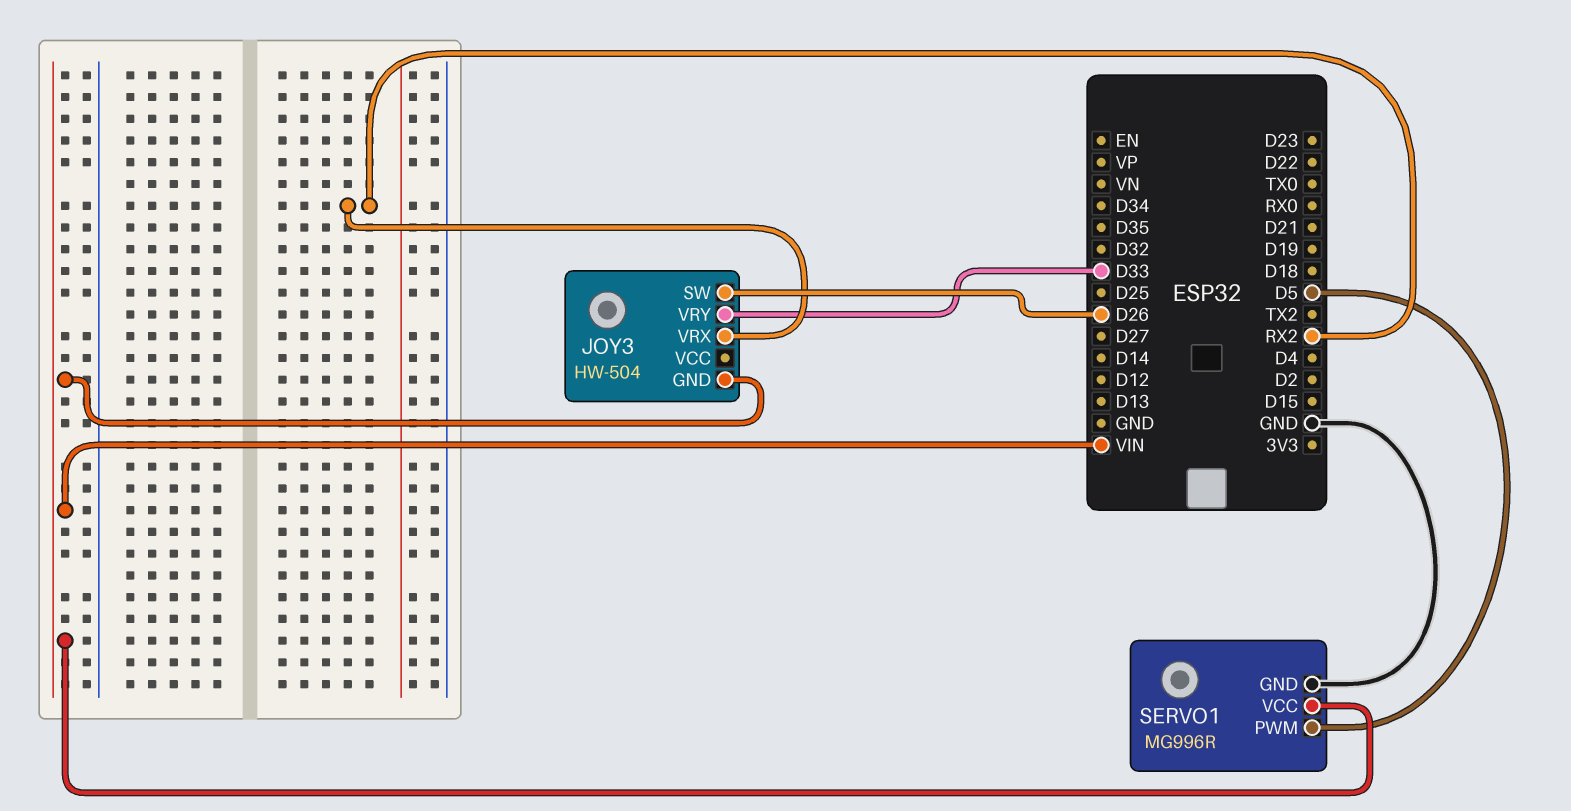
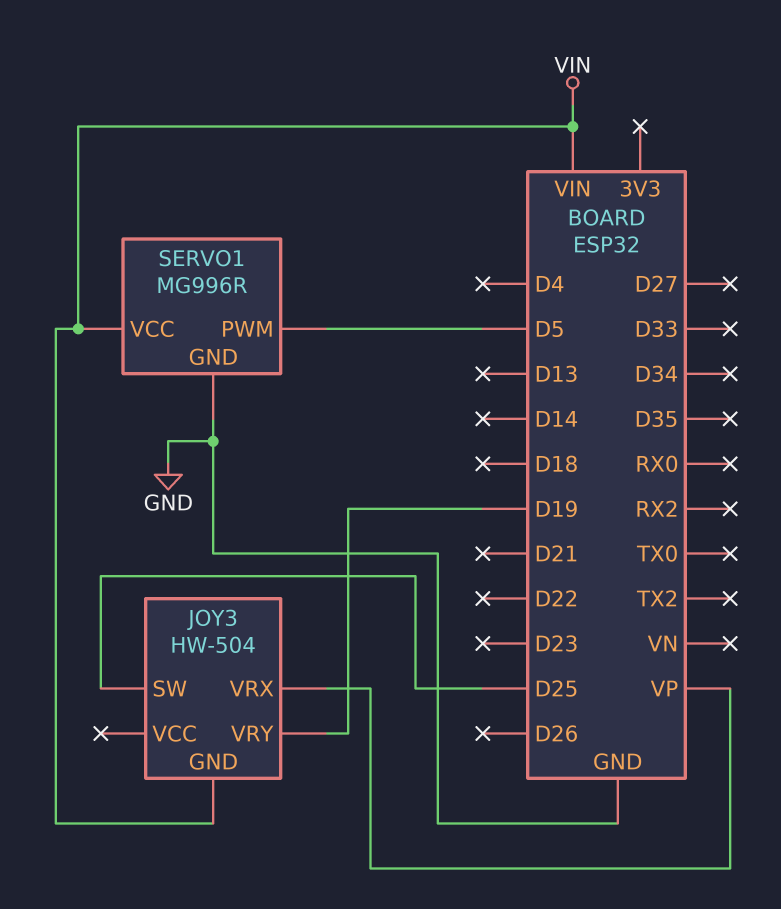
JOY3 pin SW: D26 -> D25
JOY3 pin VRX: RX2 -> VP
JOY3 pin VRY: D33 -> D19

